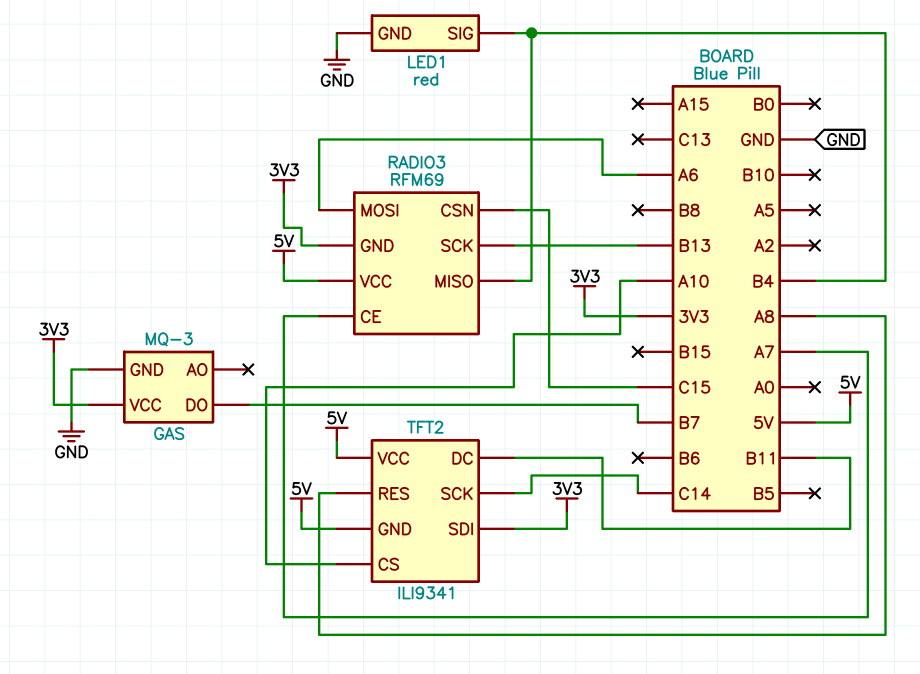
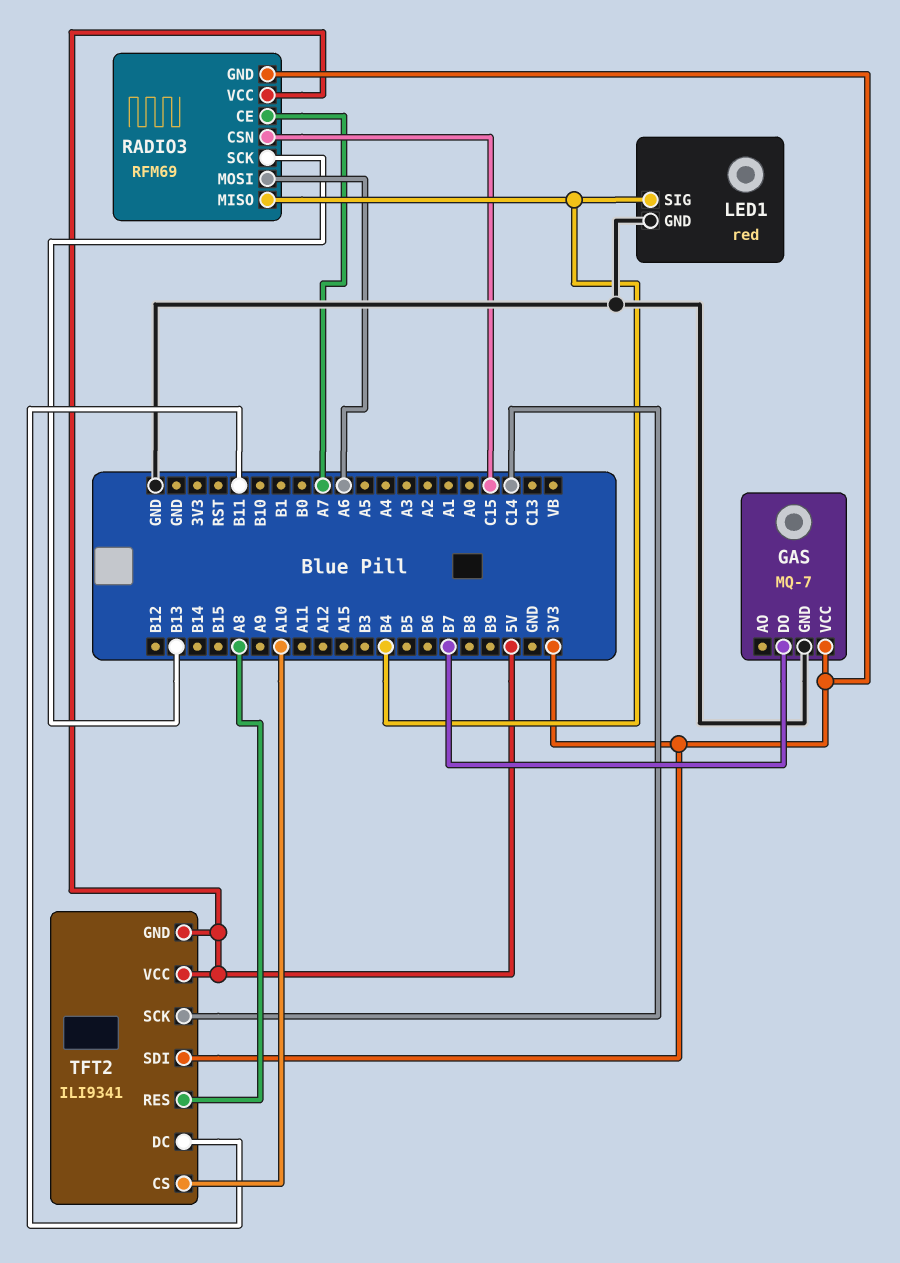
GAS: MQ-3 -> MQ-7

